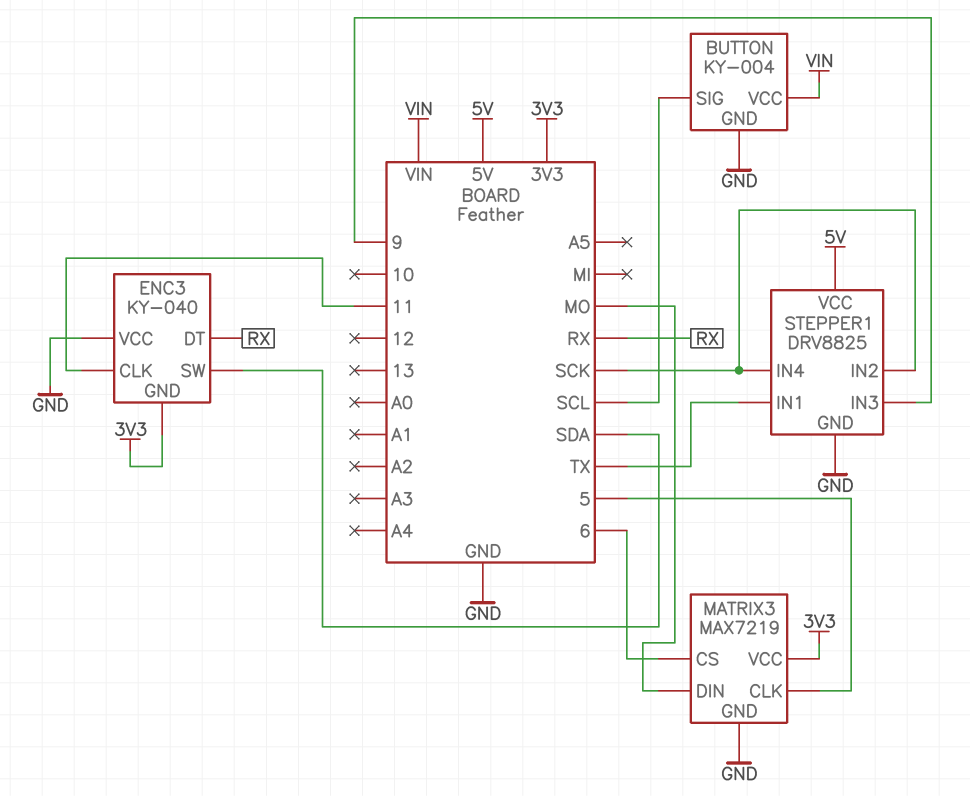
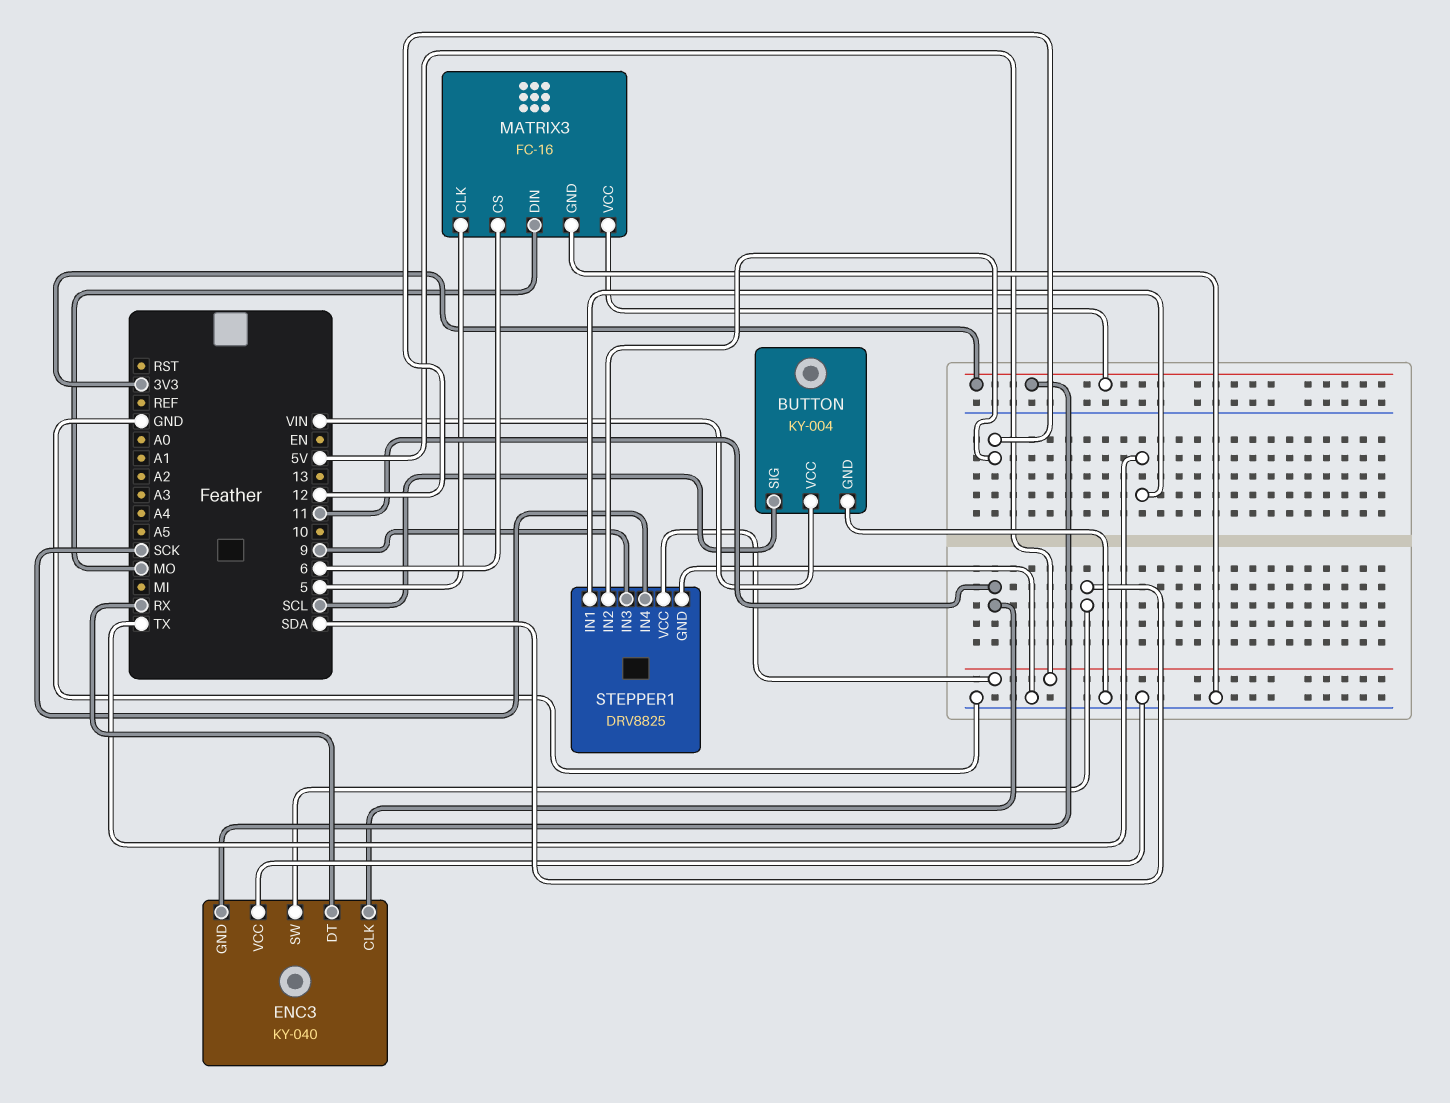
MATRIX3: MAX7219 -> FC-16
STEPPER1 pin IN2: SCK -> 12

